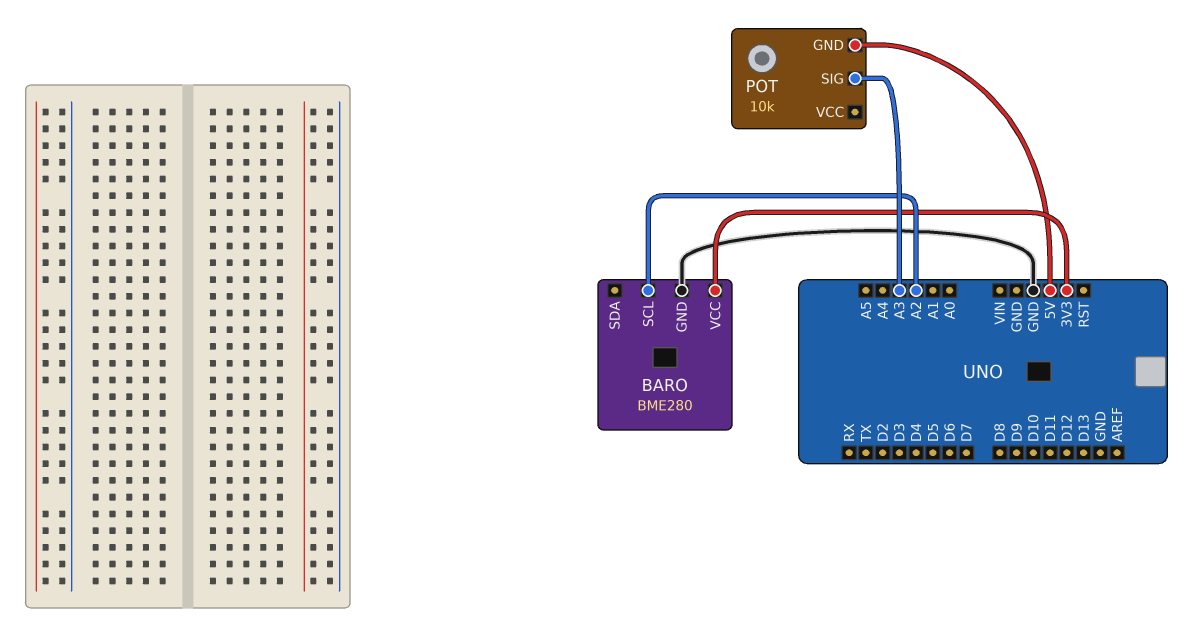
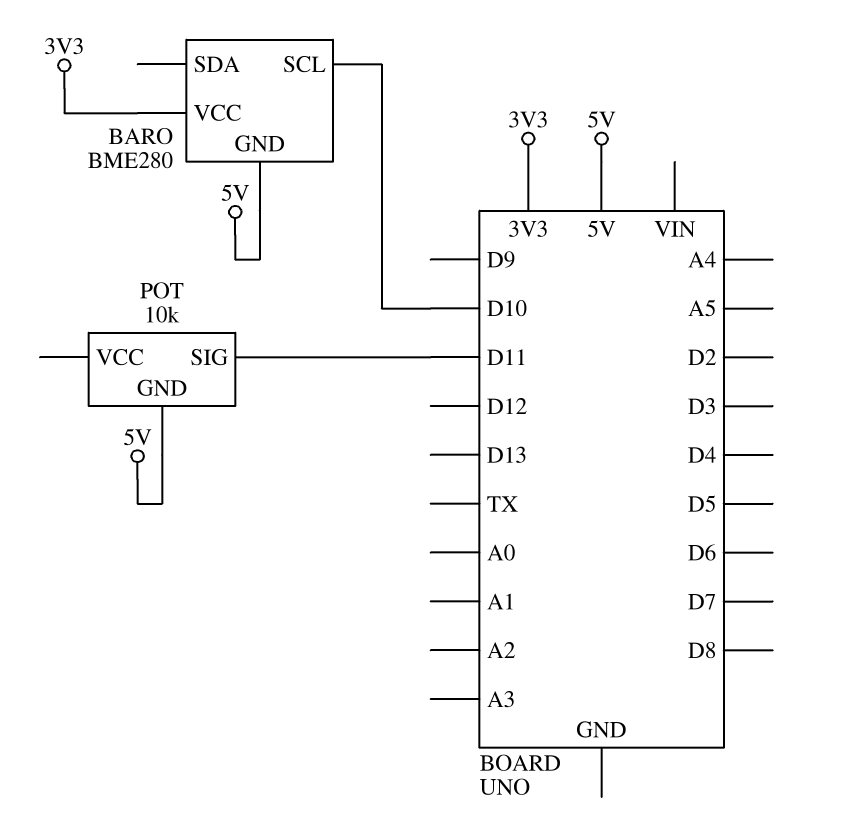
BARO pin GND: GND -> 5V
BARO pin SCL: A2 -> D10
POT pin SIG: A3 -> D11

